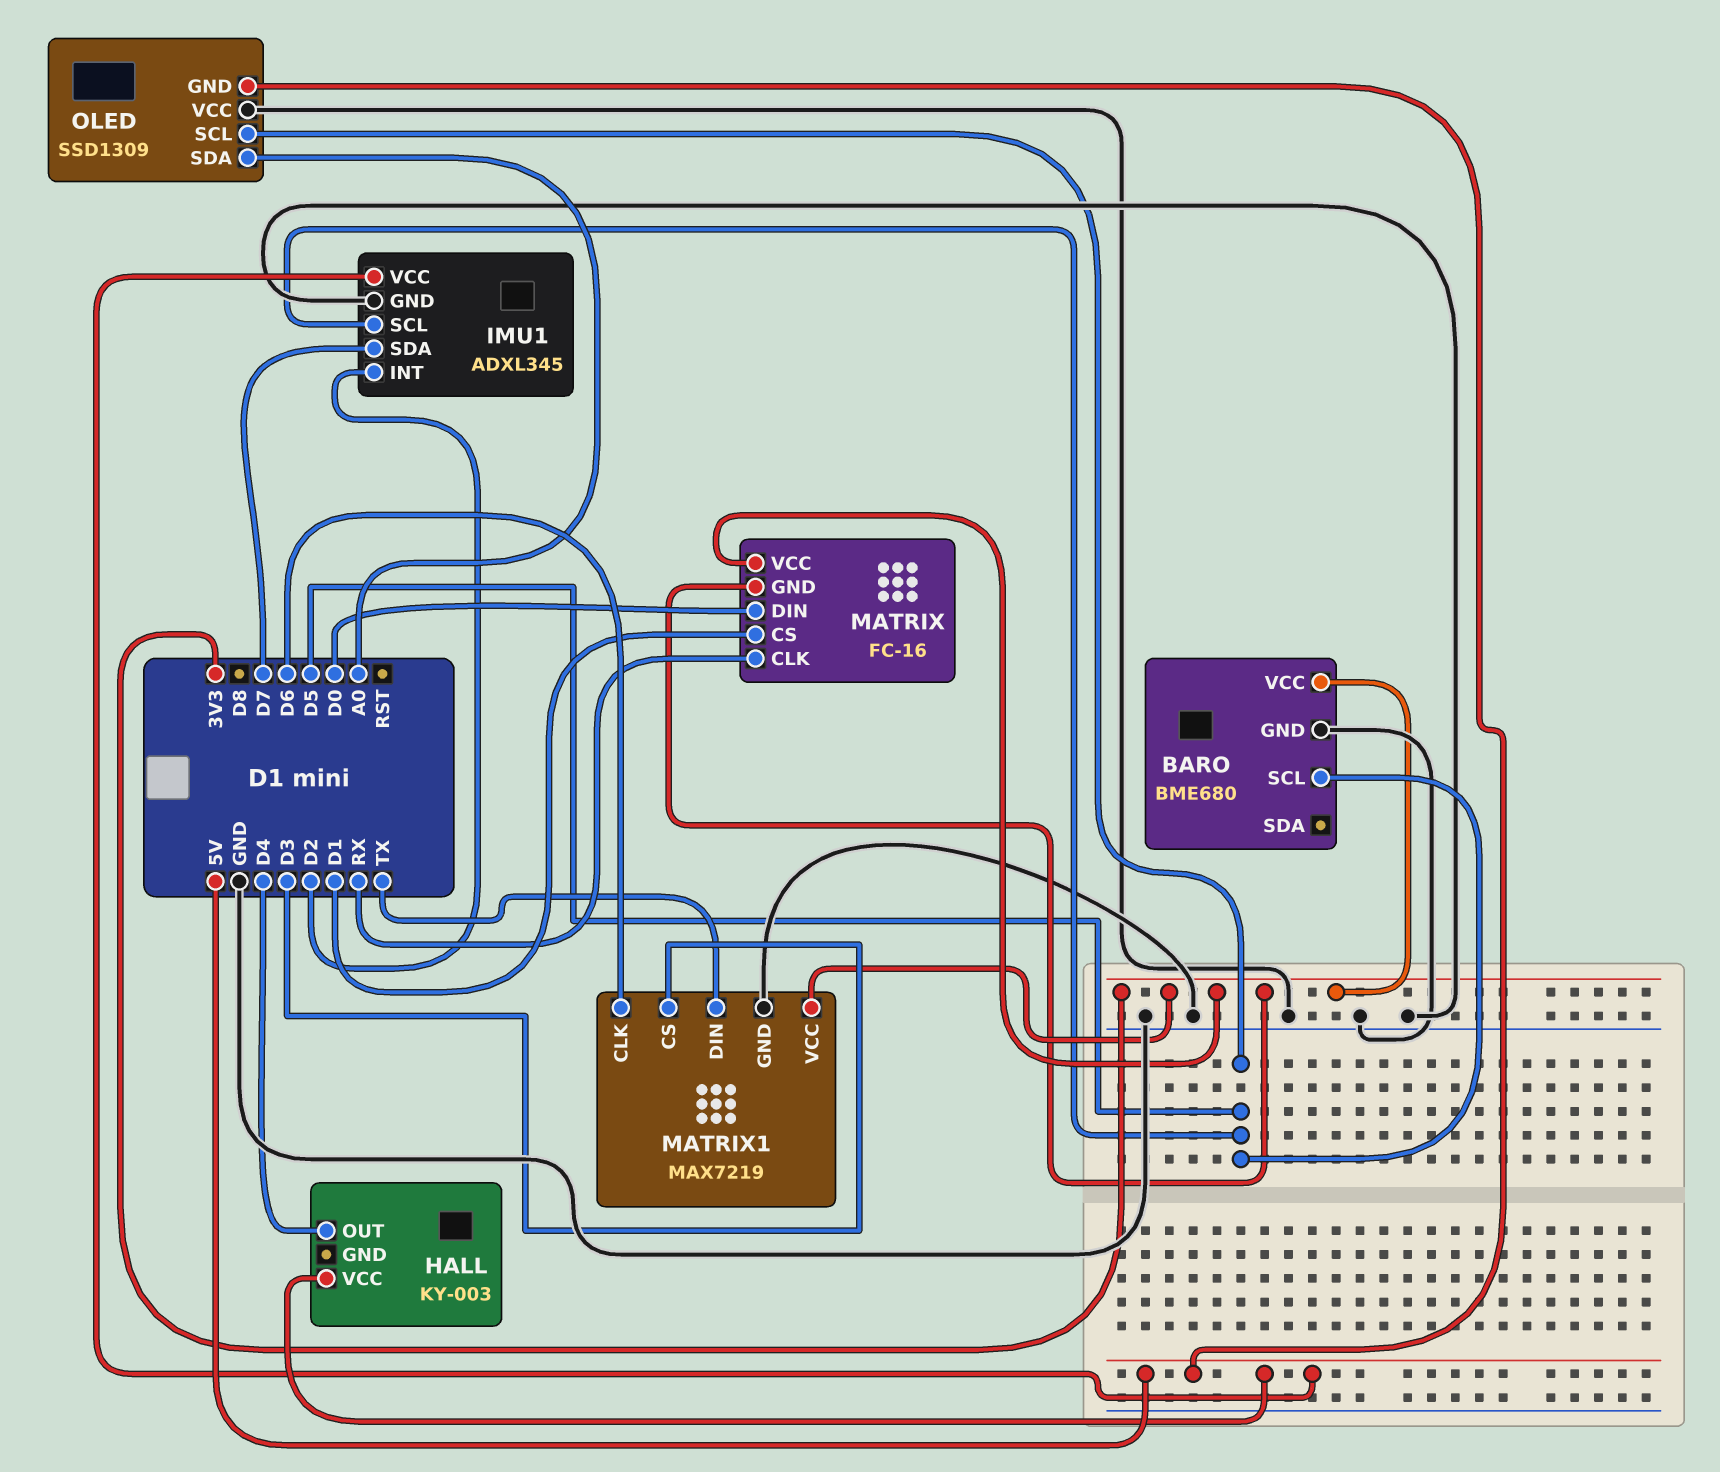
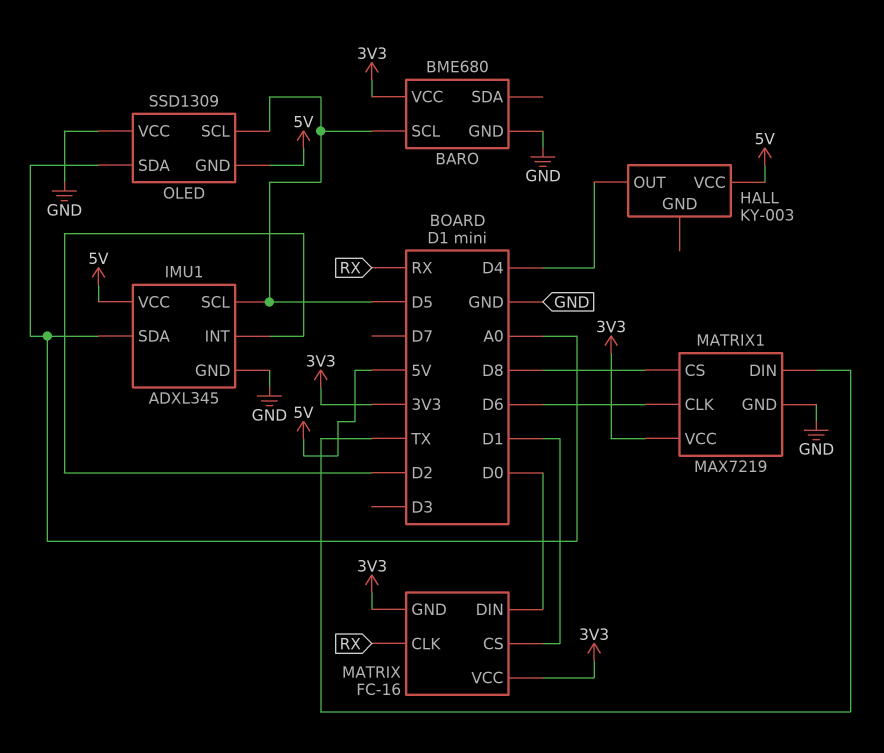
IMU1 pin SDA: D7 -> A0
MATRIX1 pin CS: D3 -> D8

